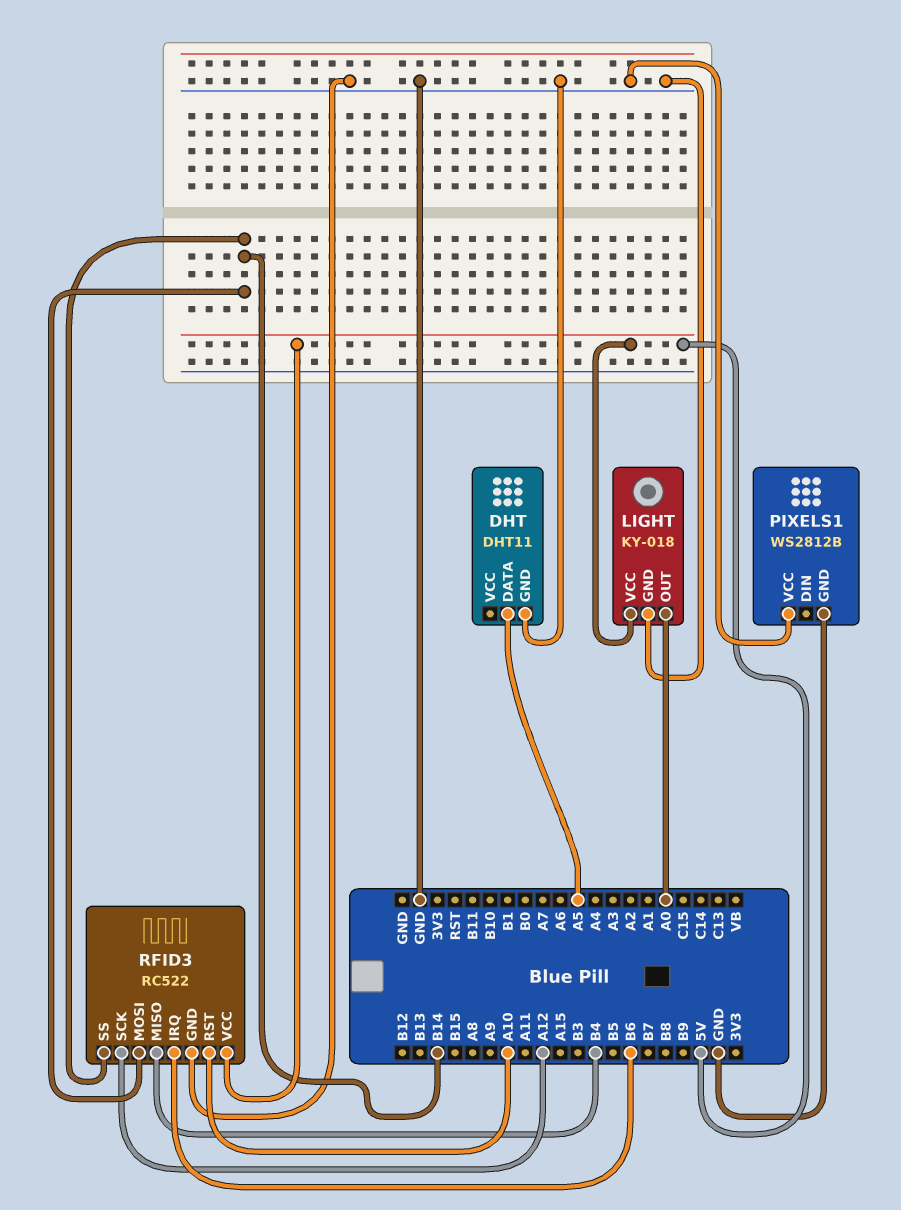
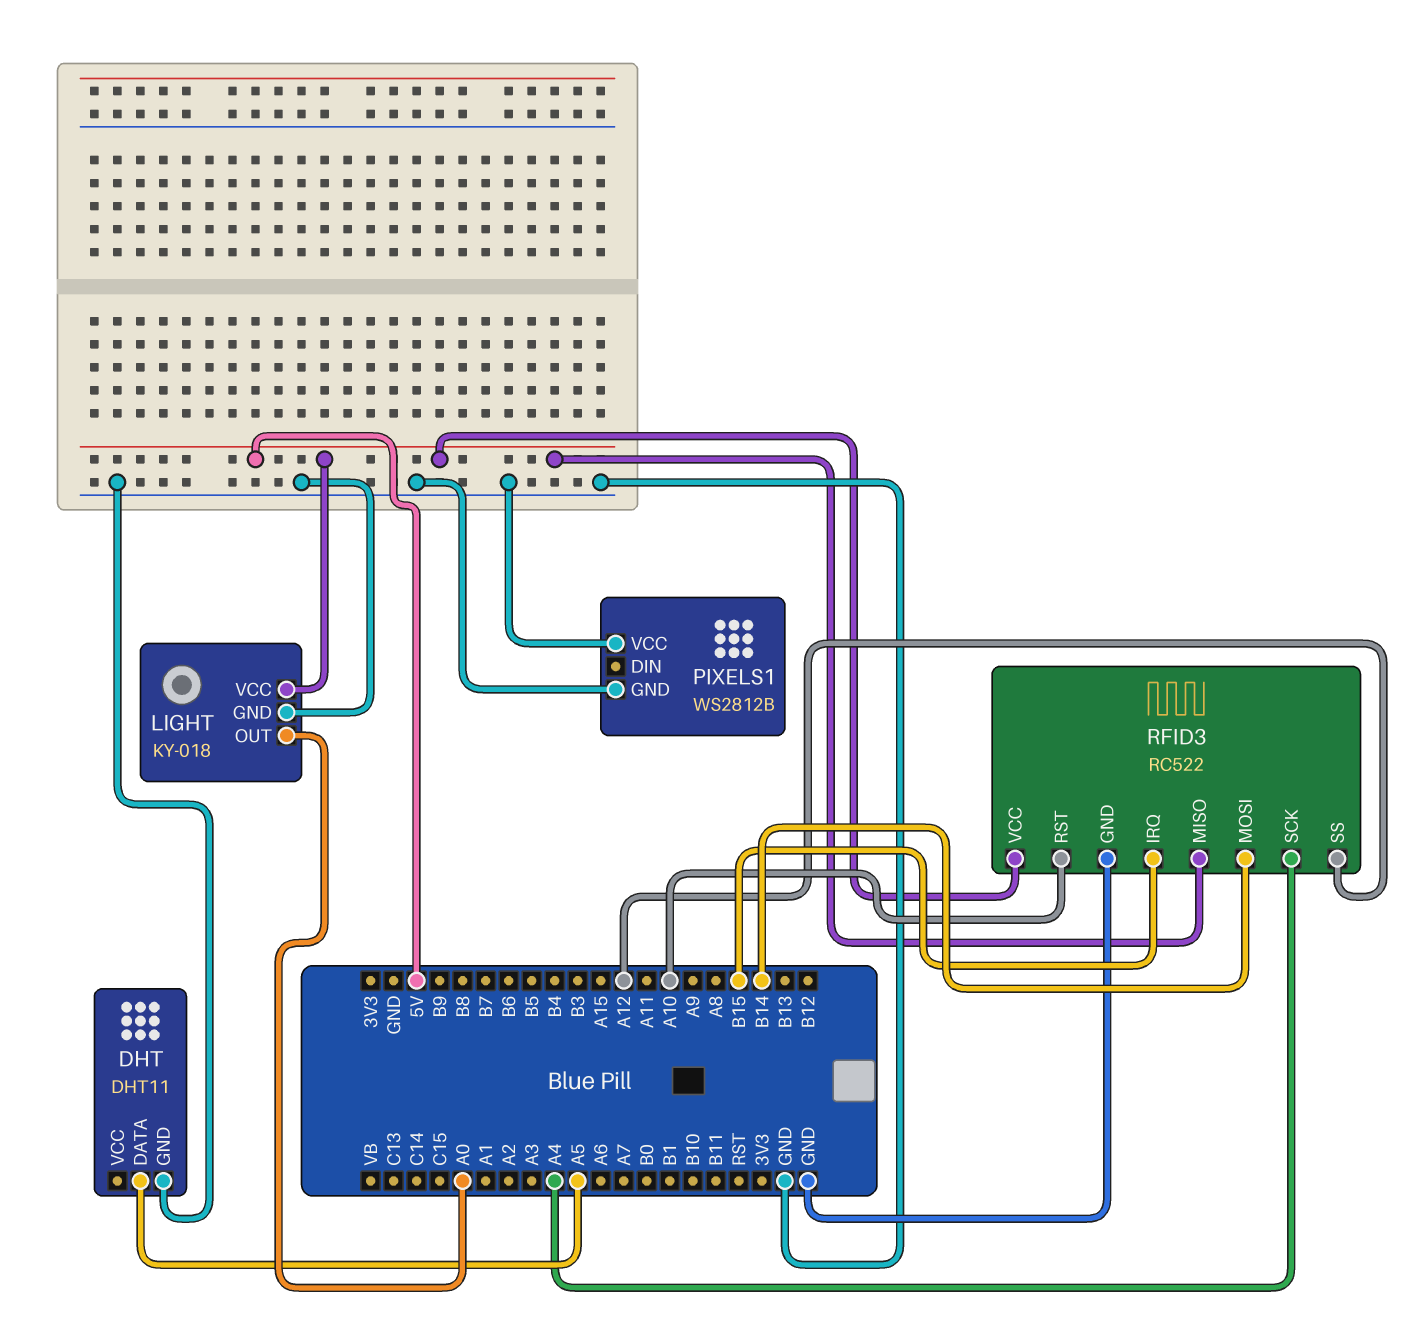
RFID3 pin IRQ: B6 -> B15
RFID3 pin MISO: B4 -> 5V
RFID3 pin SCK: A12 -> A4
RFID3 pin SS: B14 -> A12

